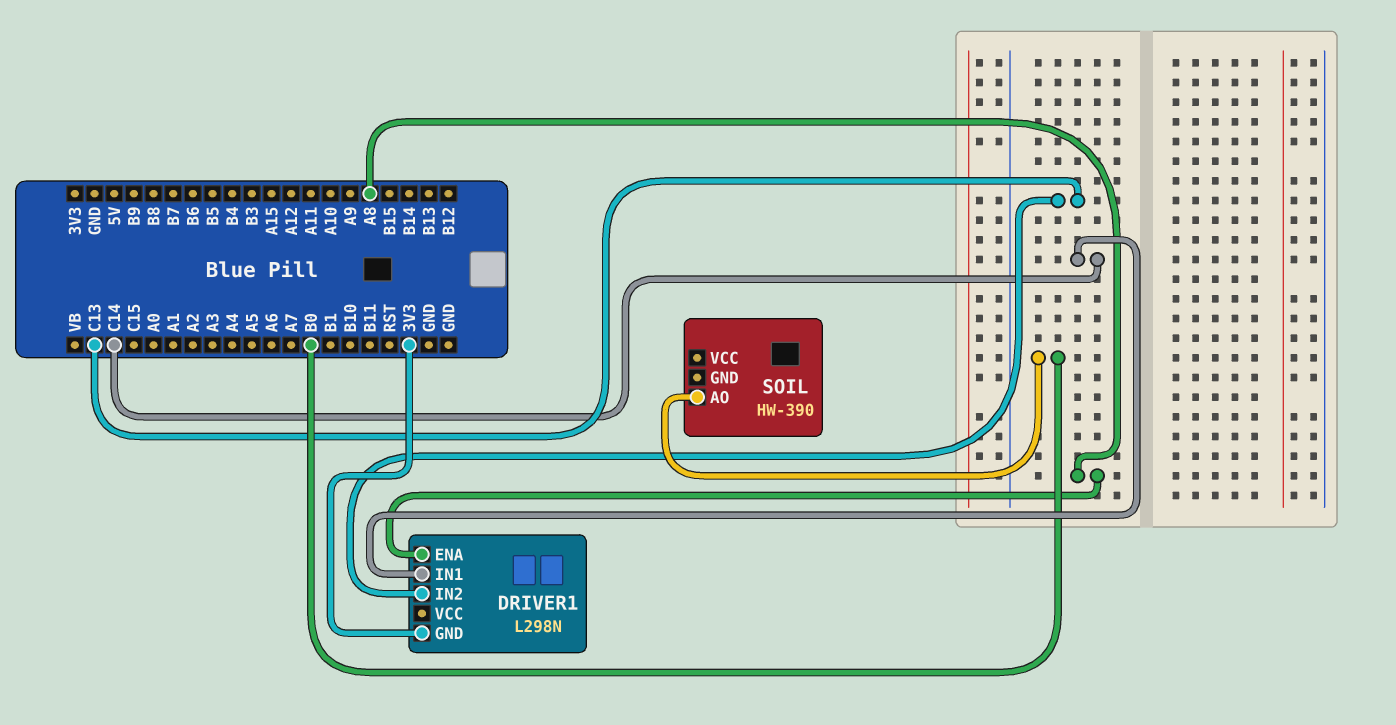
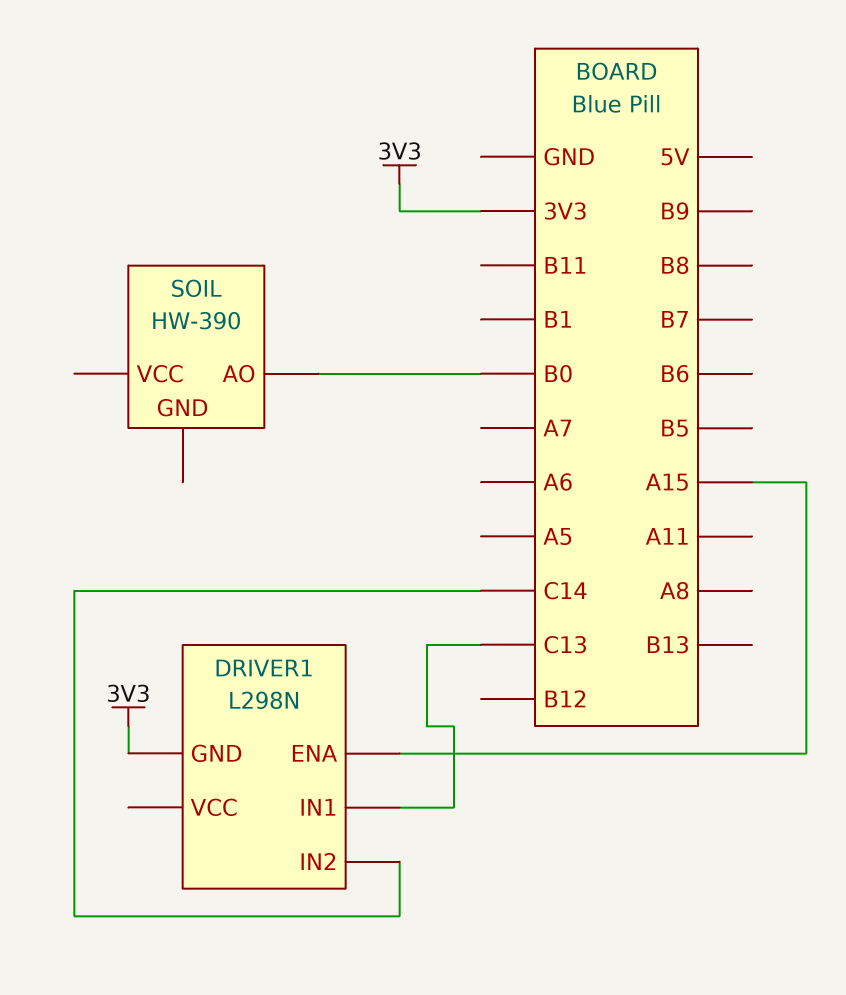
DRIVER1 pin ENA: A8 -> A15
DRIVER1 pin IN1: C14 -> C13
DRIVER1 pin IN2: C13 -> C14

